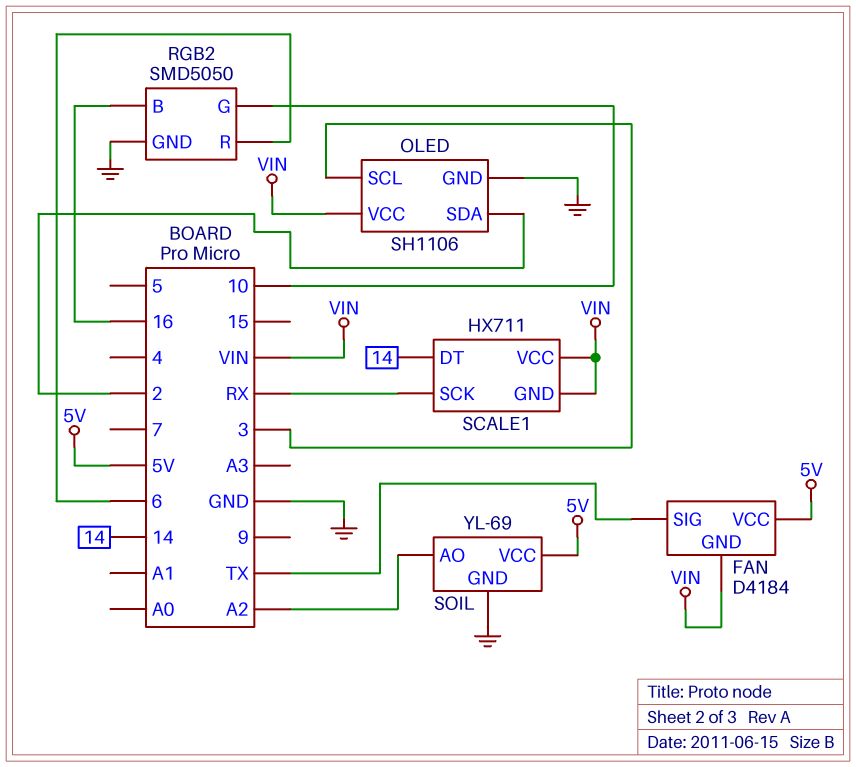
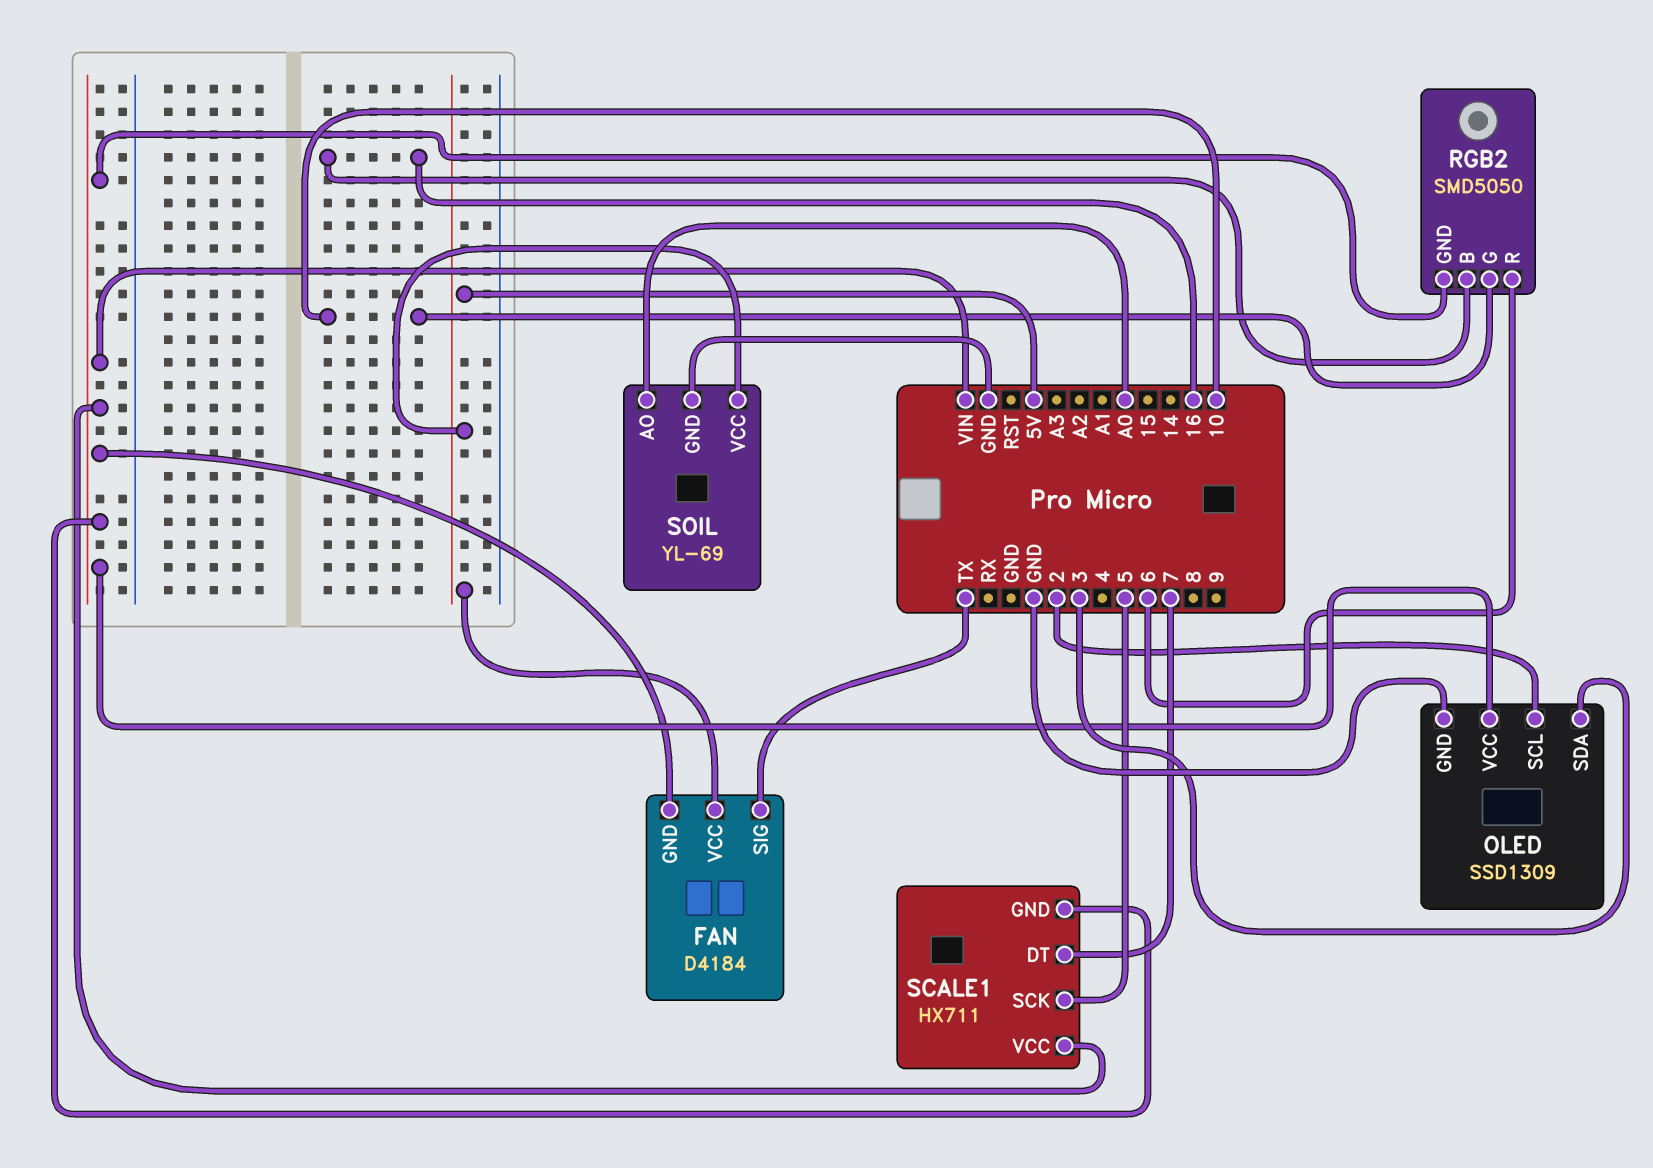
OLED: SH1106 -> SSD1309
OLED pin SCL: 3 -> 2
OLED pin SDA: 2 -> 3
RGB2 pin GND: GND -> VIN
SCALE1 pin DT: 14 -> 7
SCALE1 pin SCK: RX -> 5
SOIL pin AO: A2 -> A0

